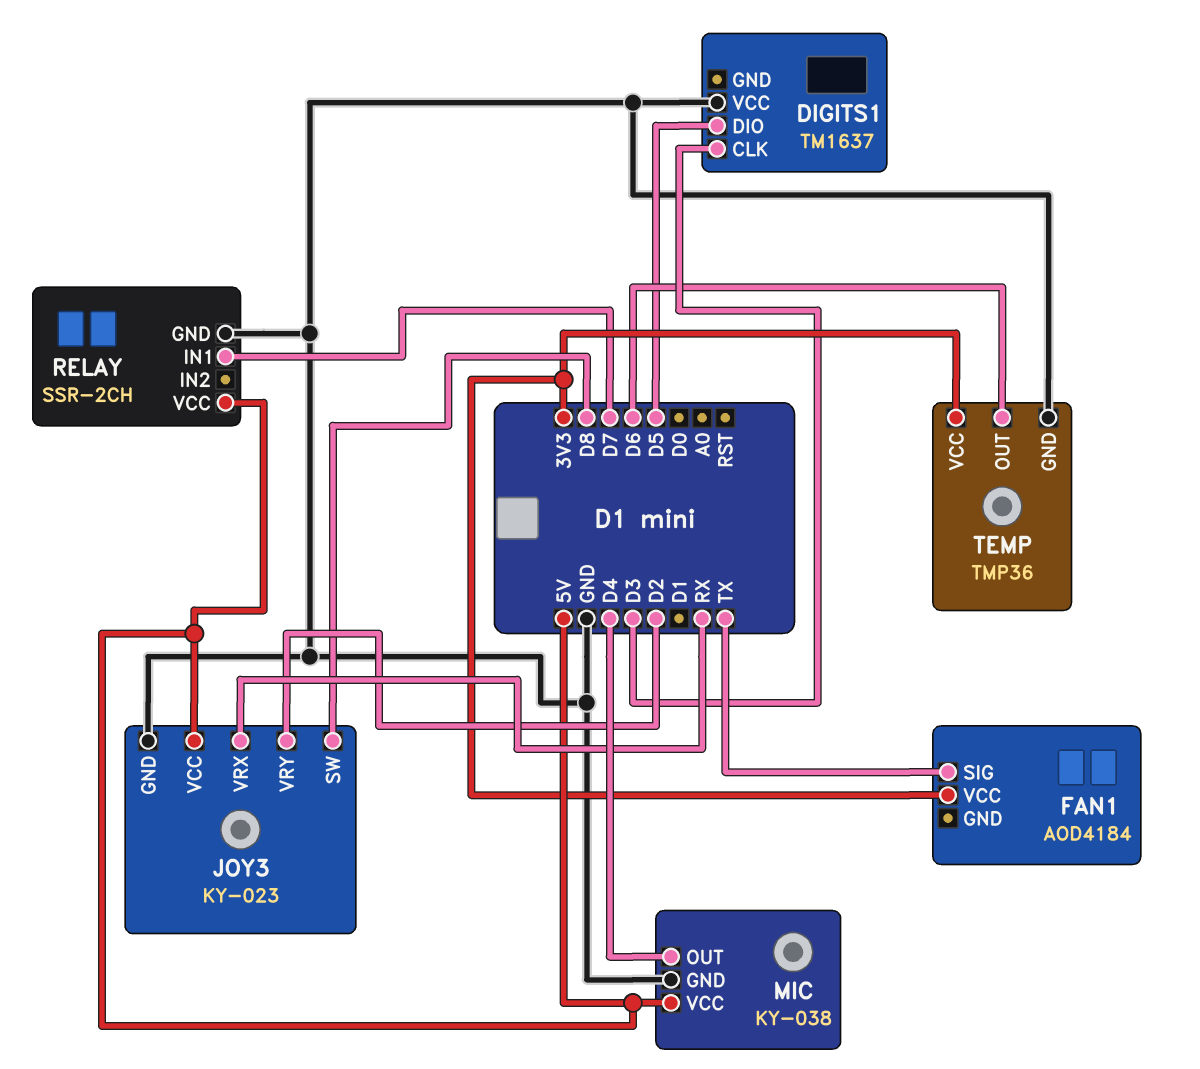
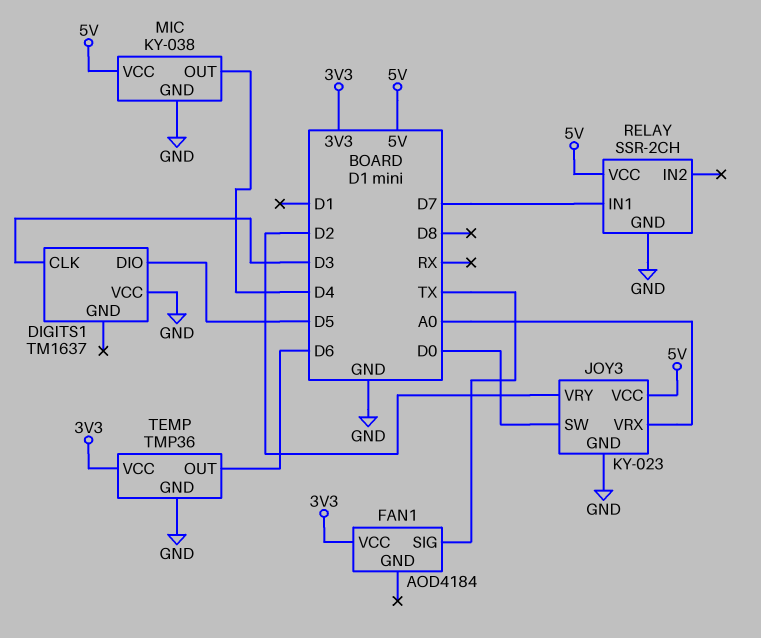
JOY3 pin SW: D8 -> D0
JOY3 pin VRX: RX -> A0

